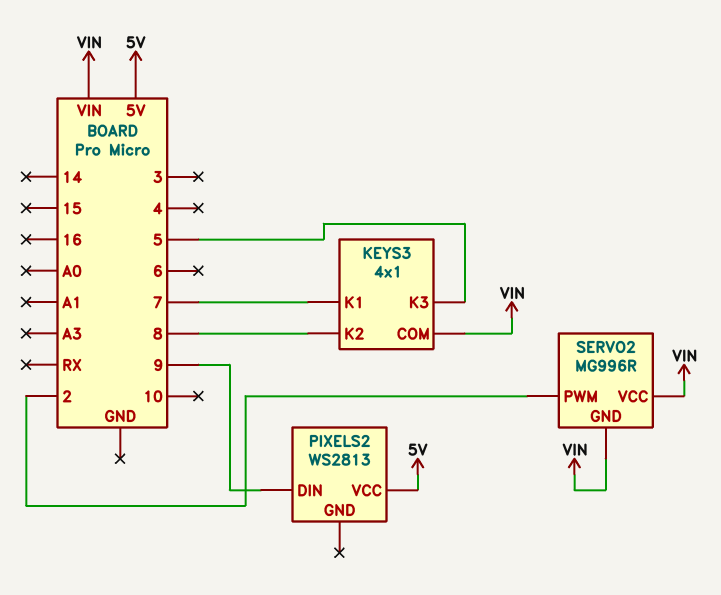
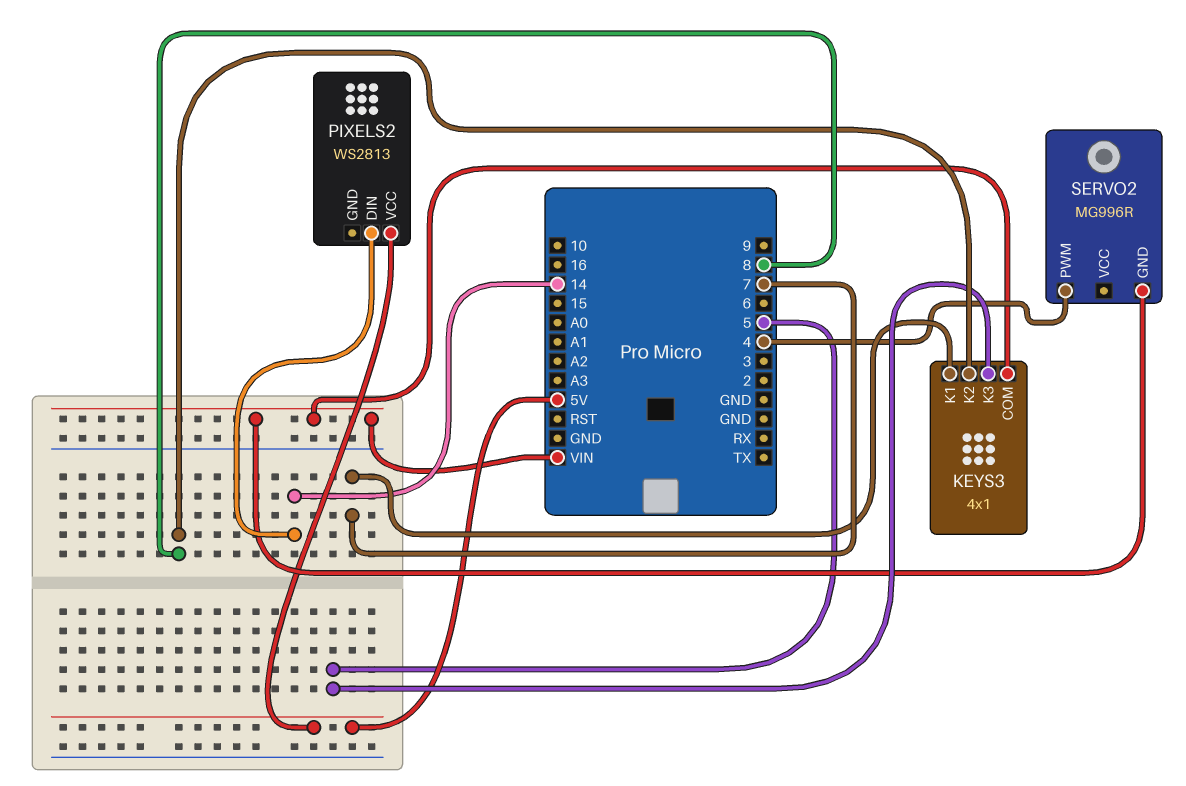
PIXELS2 pin DIN: 9 -> 14
SERVO2 pin PWM: 2 -> 4
SERVO2 pin VCC: VIN -> none

